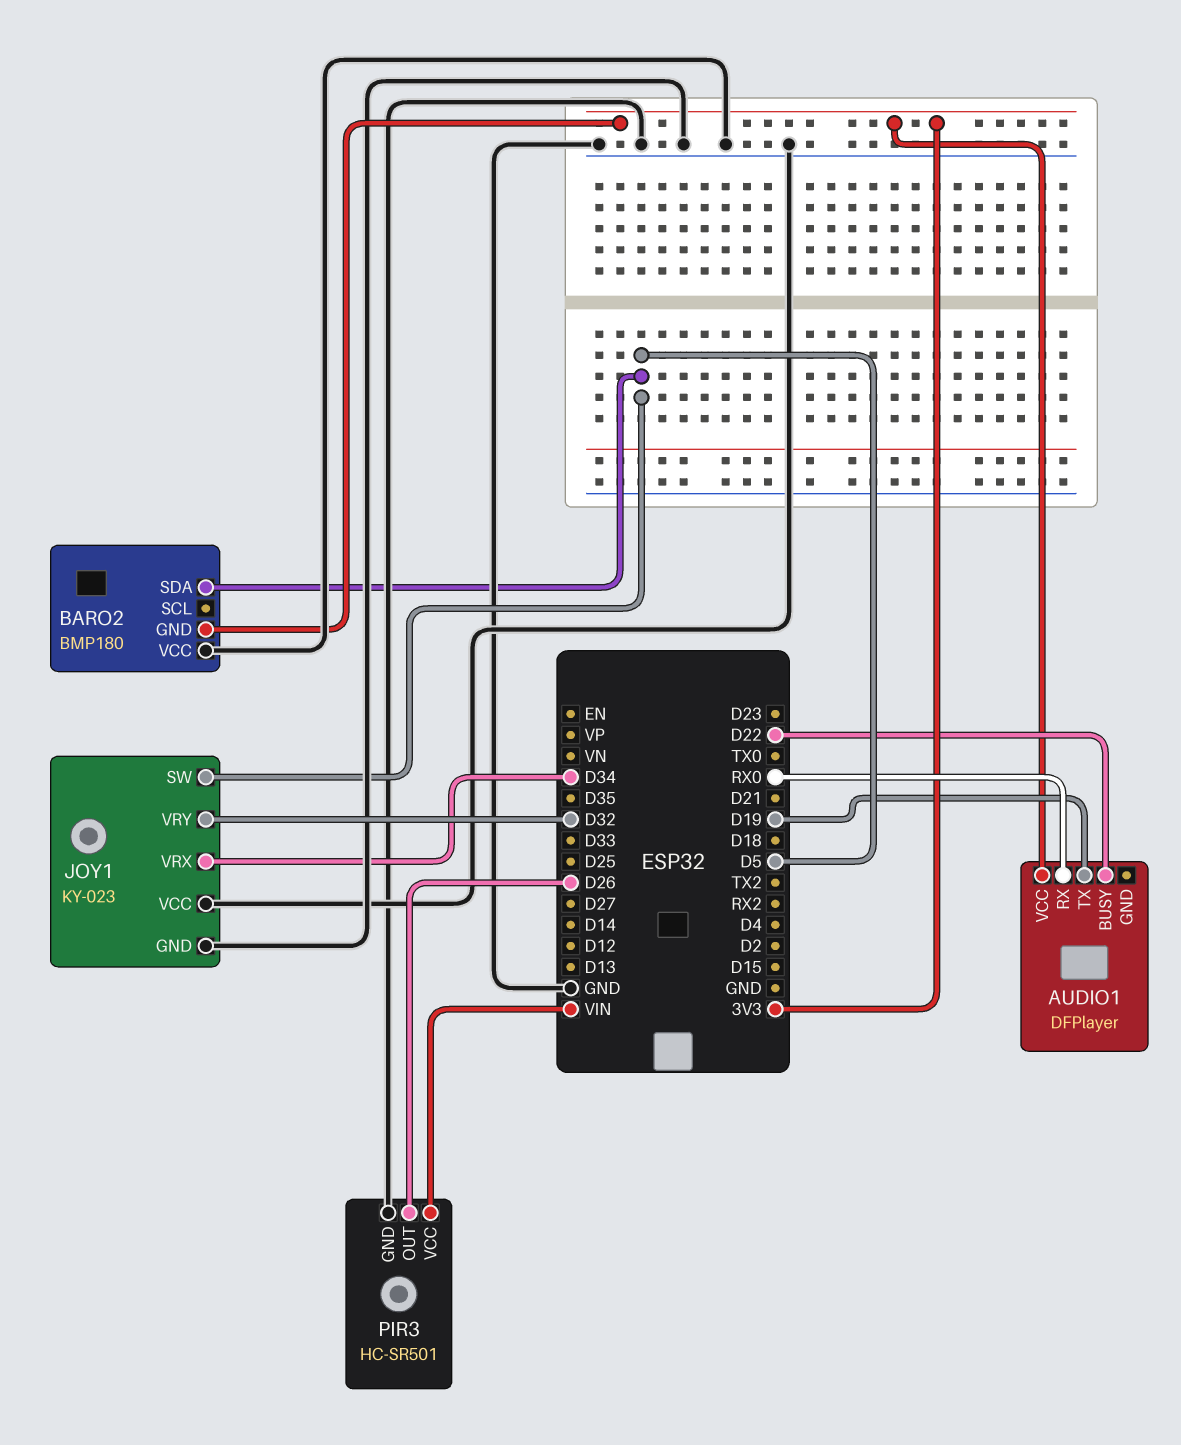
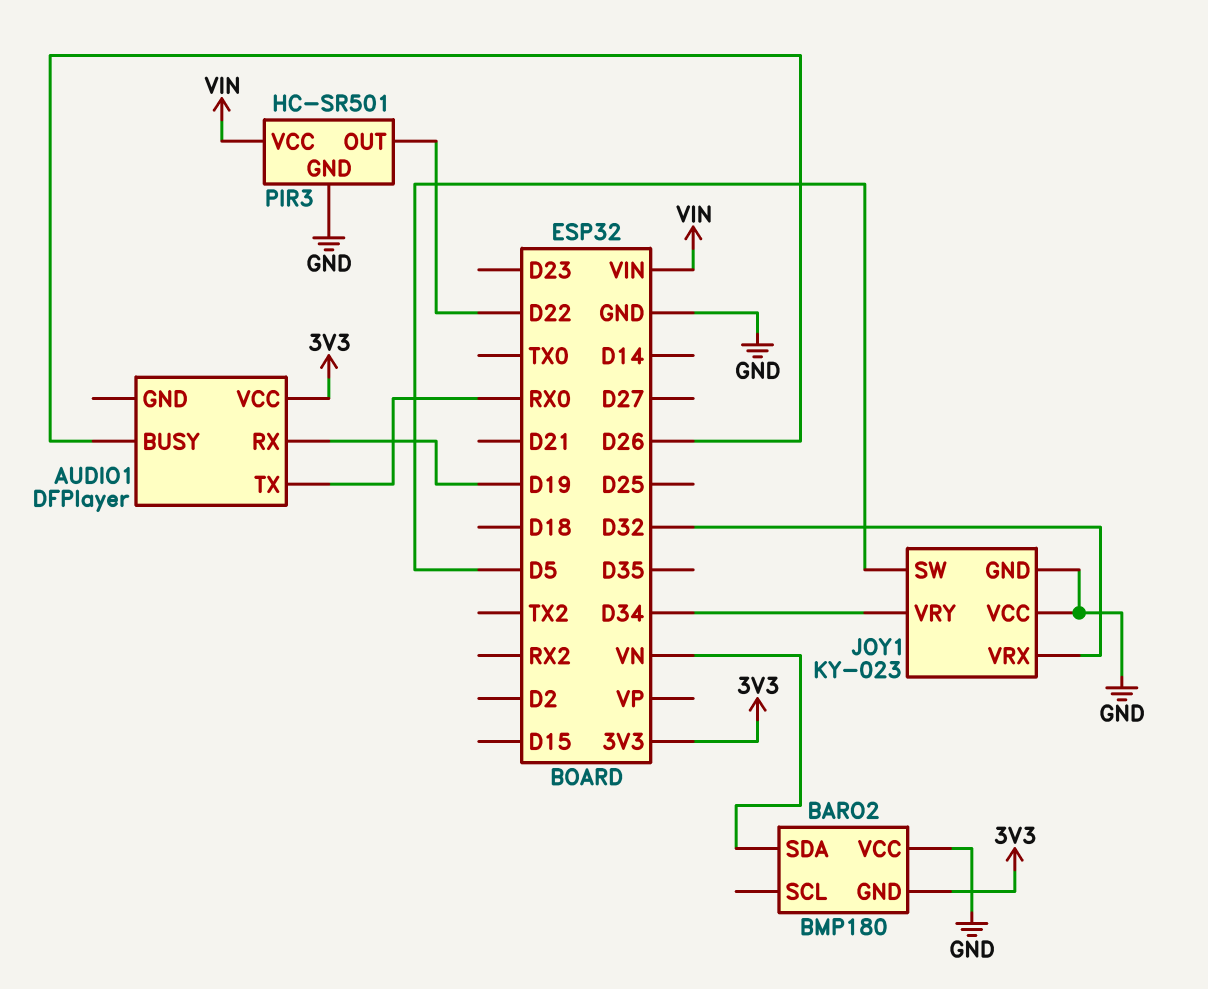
AUDIO1 pin BUSY: D22 -> D26
AUDIO1 pin RX: RX0 -> D19
AUDIO1 pin TX: D19 -> RX0
BARO2 pin SDA: D5 -> VN
JOY1 pin VRX: D34 -> D32
JOY1 pin VRY: D32 -> D34
PIR3 pin OUT: D26 -> D22

